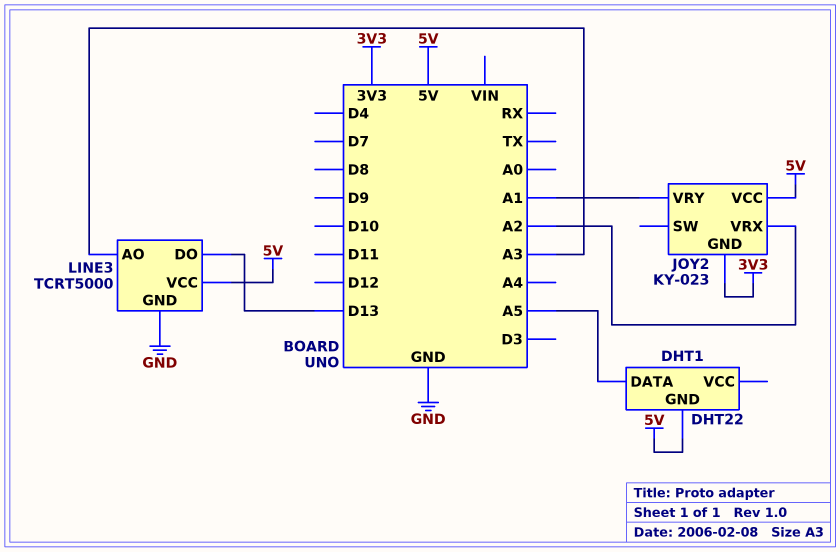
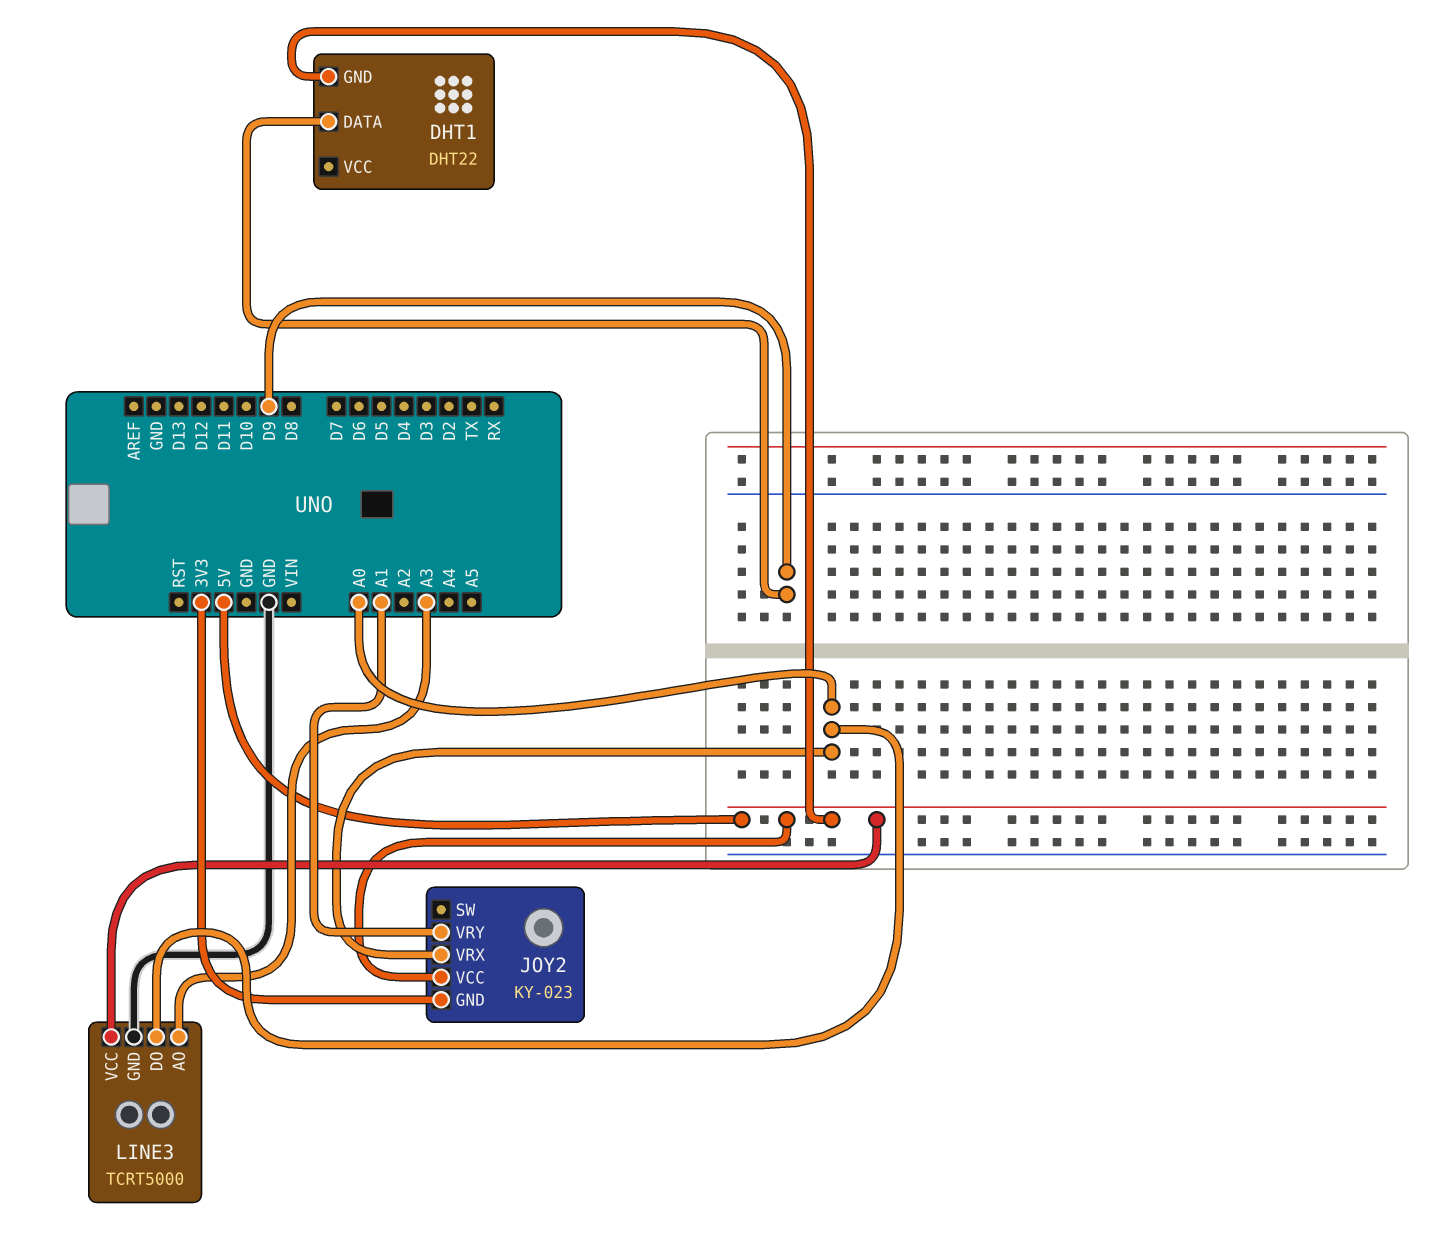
DHT1 pin DATA: A5 -> D9
JOY2 pin VRX: A2 -> A0
LINE3 pin DO: D13 -> A0

